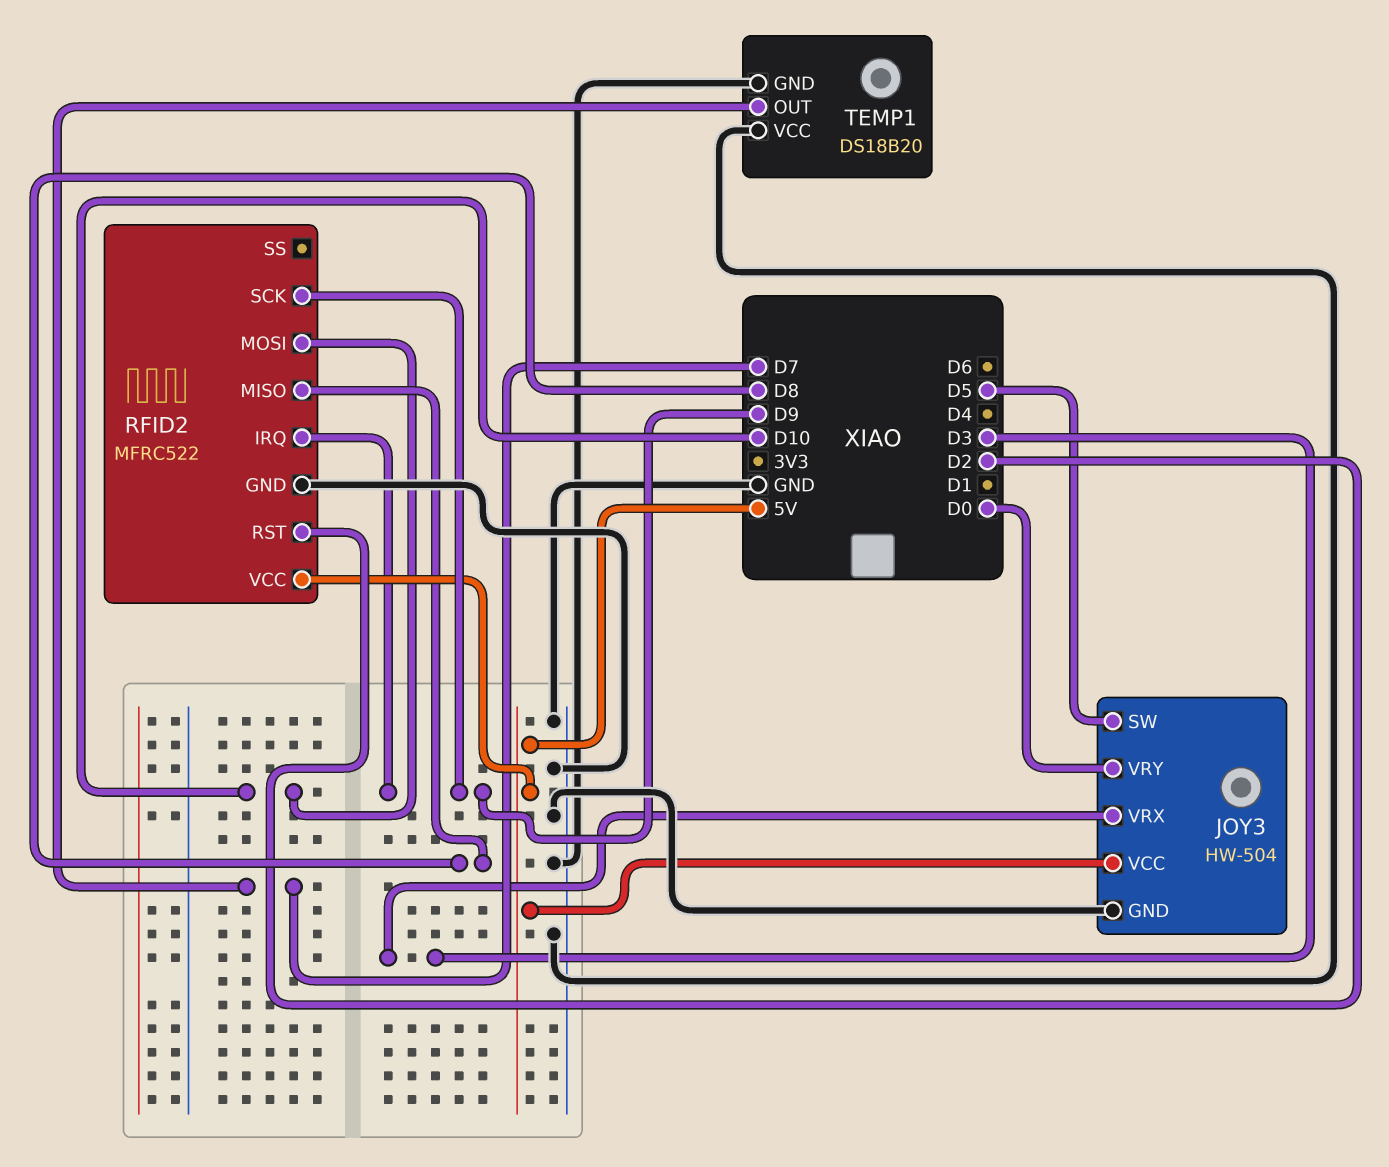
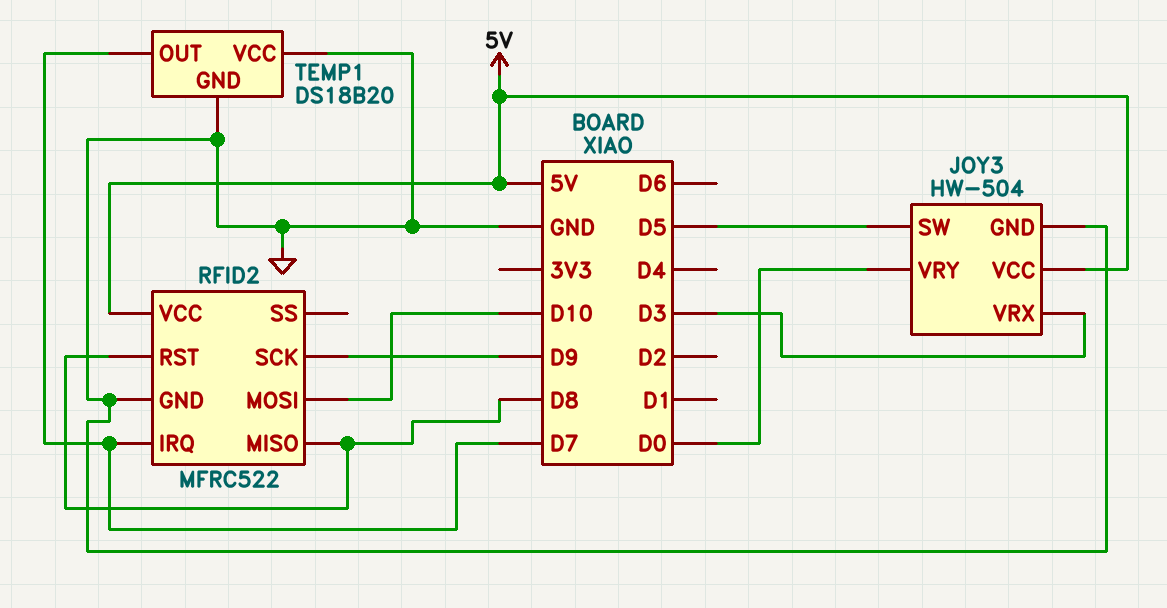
RFID2 pin IRQ: D9 -> D7
RFID2 pin RST: D2 -> D8

